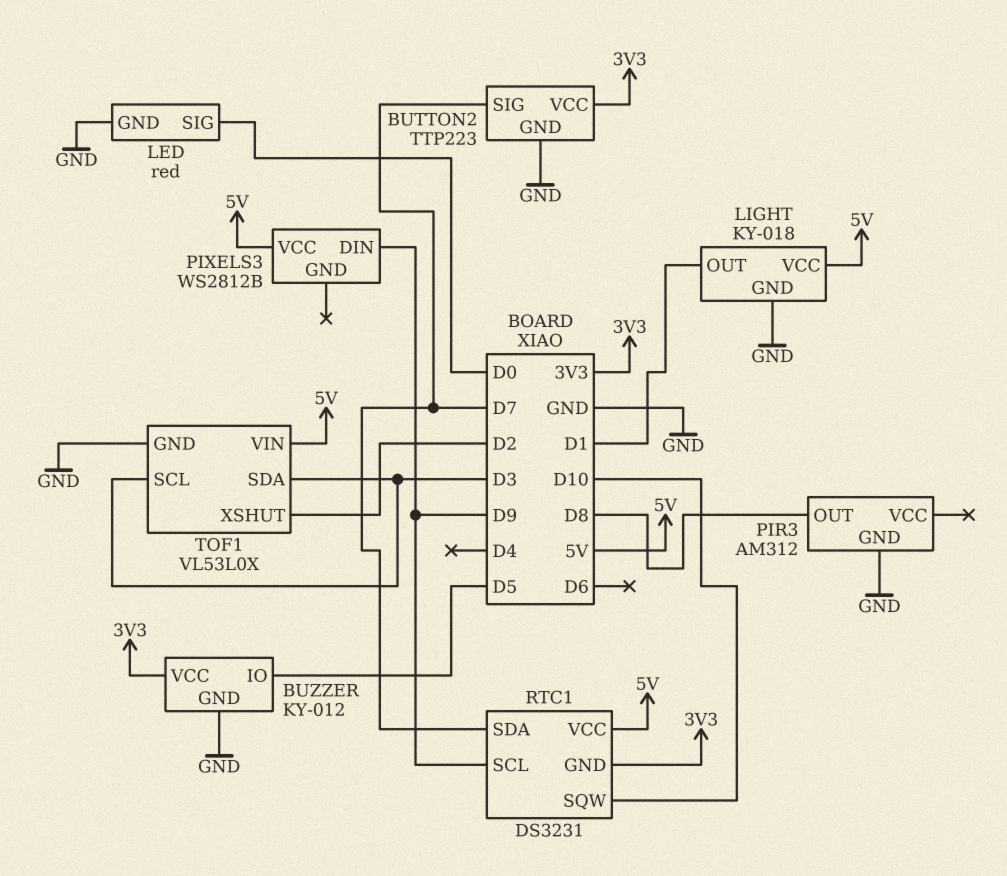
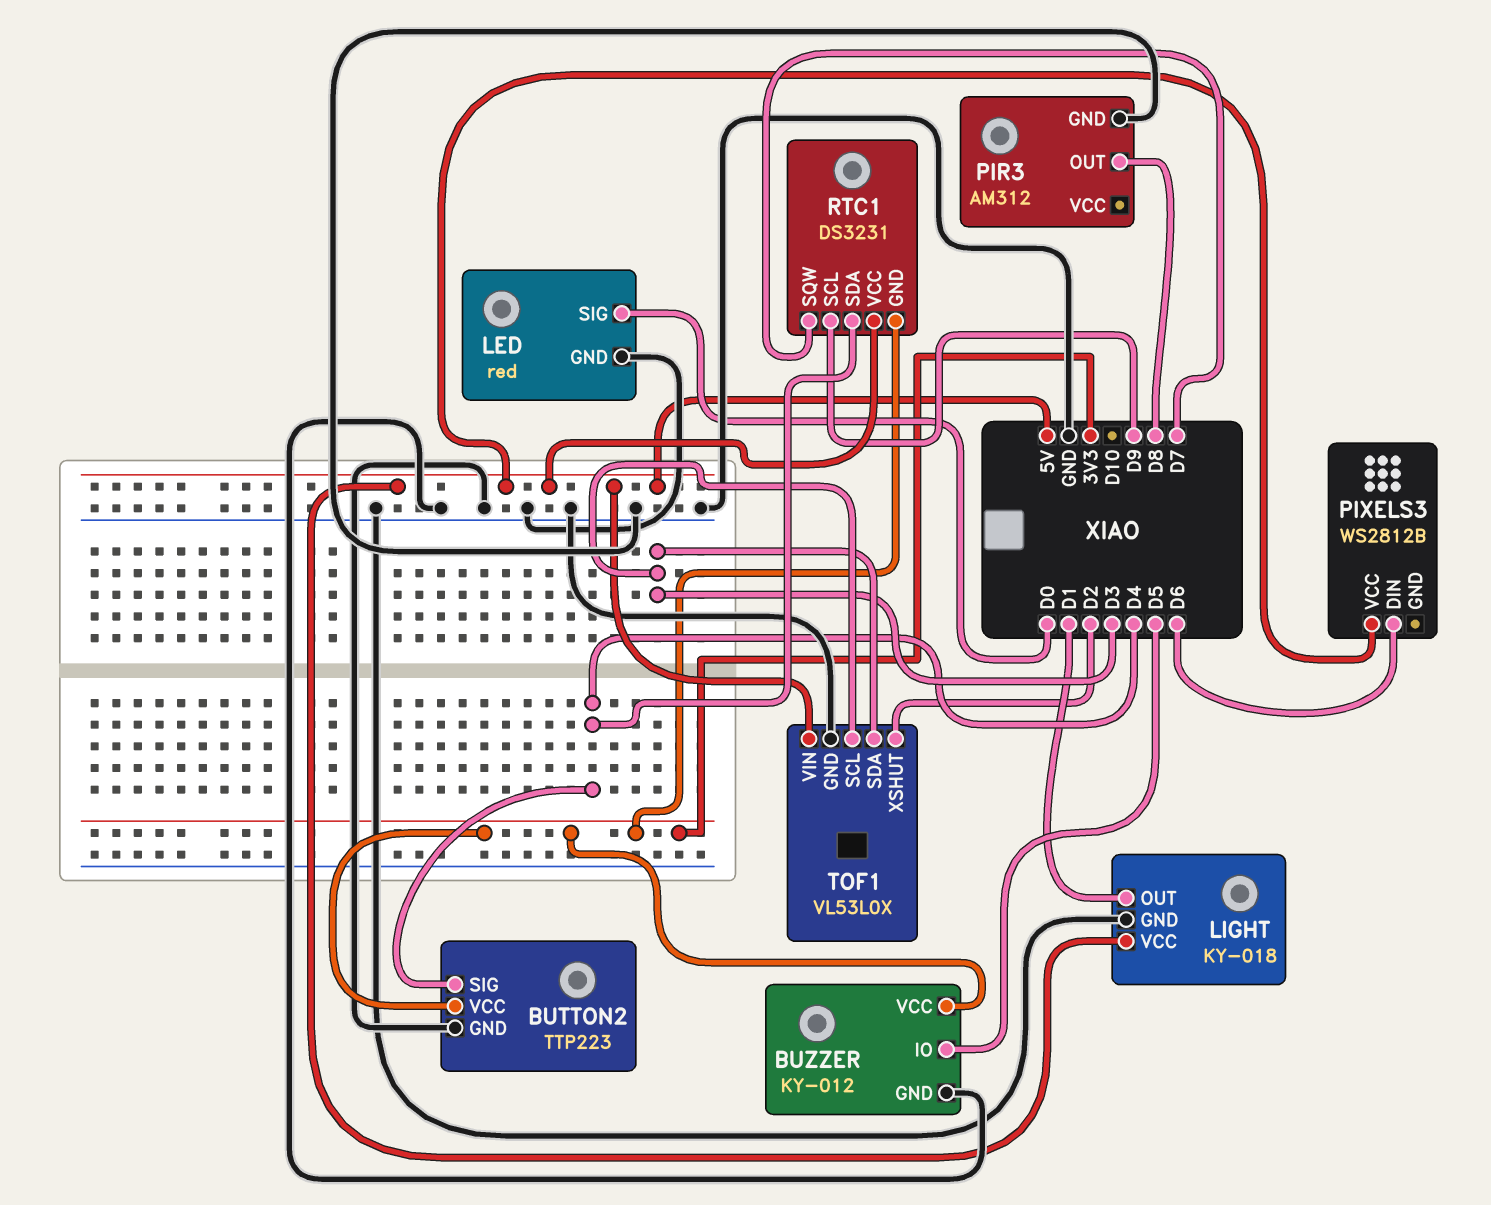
BUTTON2 pin SIG: D7 -> D4
PIXELS3 pin DIN: D9 -> D6
RTC1 pin SDA: D7 -> D4
RTC1 pin SQW: D10 -> D7

